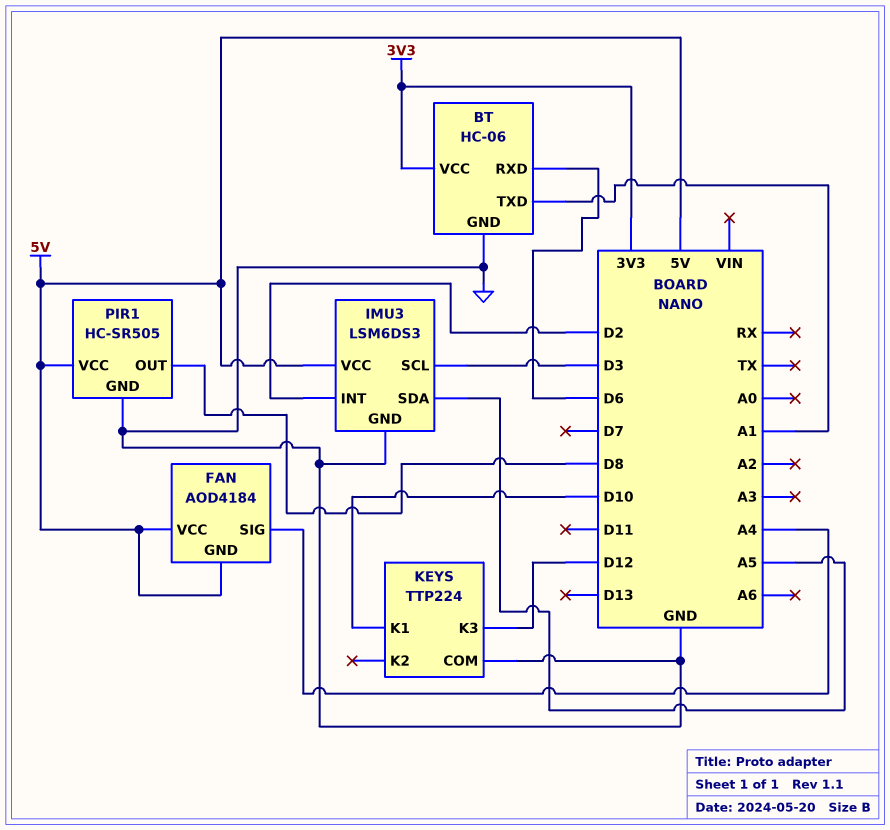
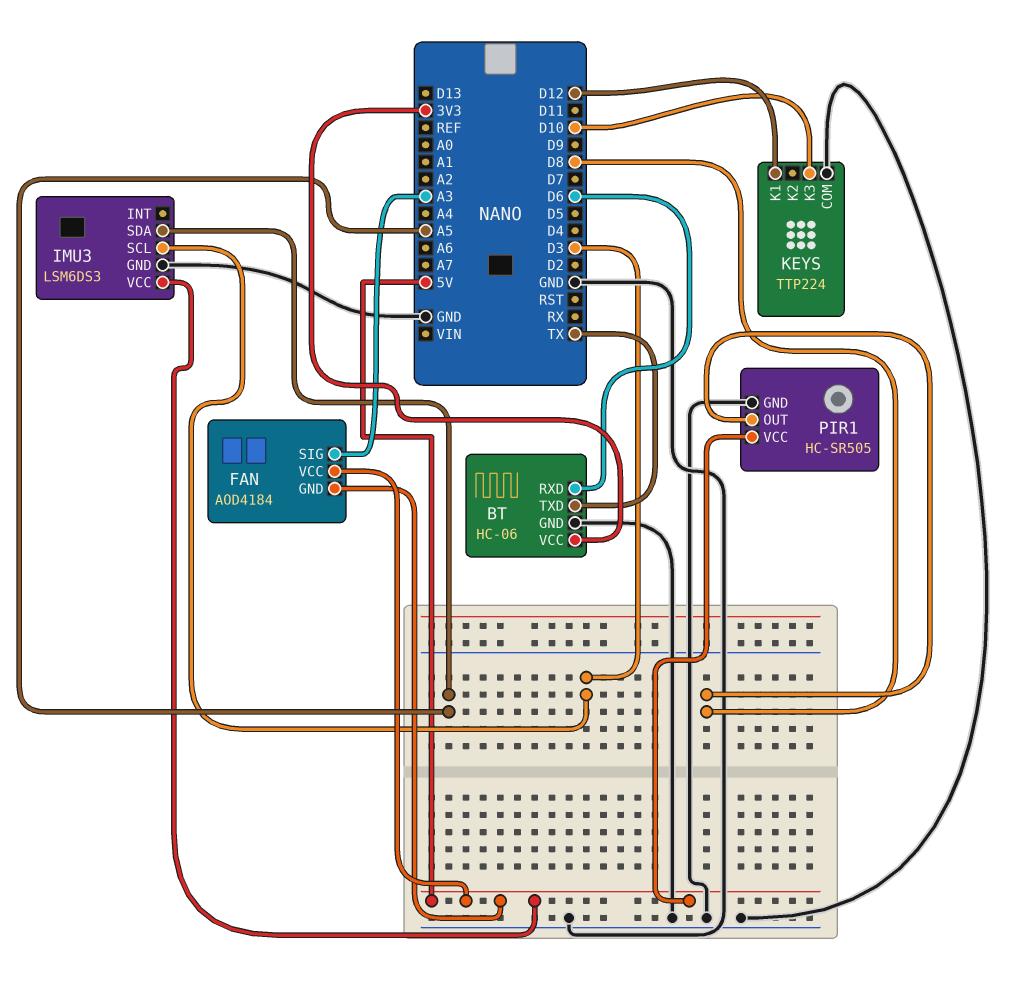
BT pin TXD: A1 -> TX
FAN pin SIG: A4 -> A3
IMU3 pin INT: D2 -> none
KEYS pin K1: D10 -> D12
KEYS pin K3: D12 -> D10

